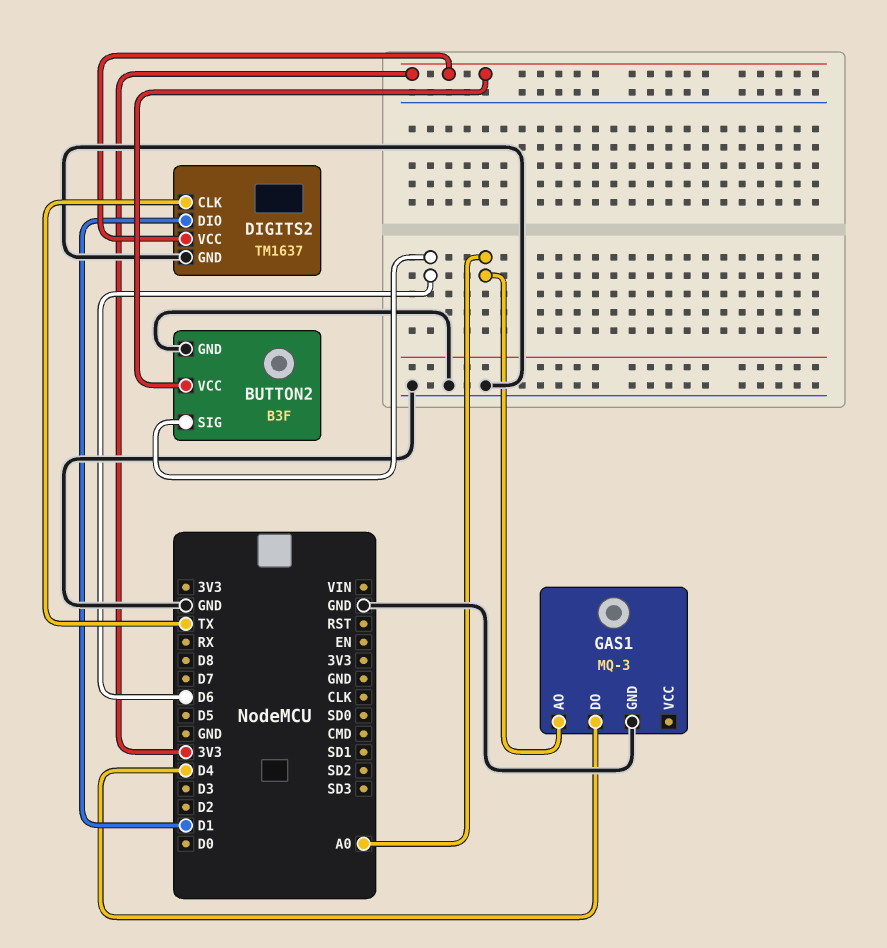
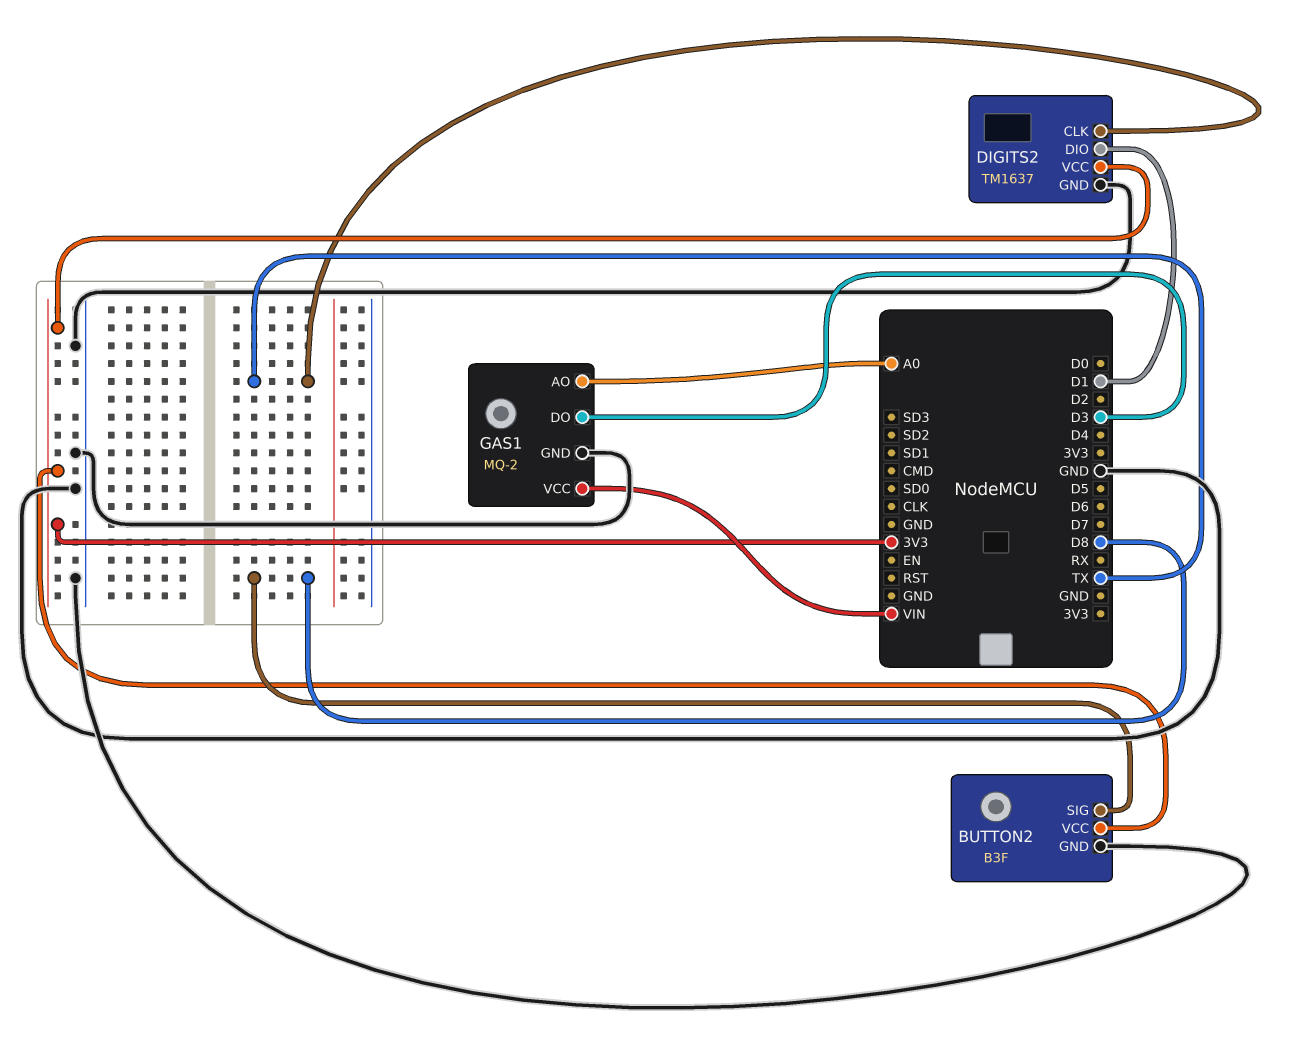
BUTTON2 pin SIG: D6 -> D8
GAS1: MQ-3 -> MQ-2
GAS1 pin DO: D4 -> D3
GAS1 pin VCC: none -> VIN

